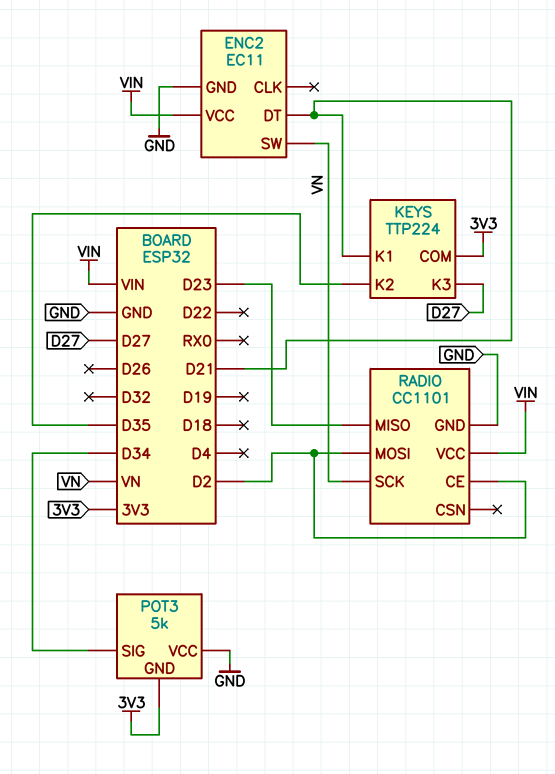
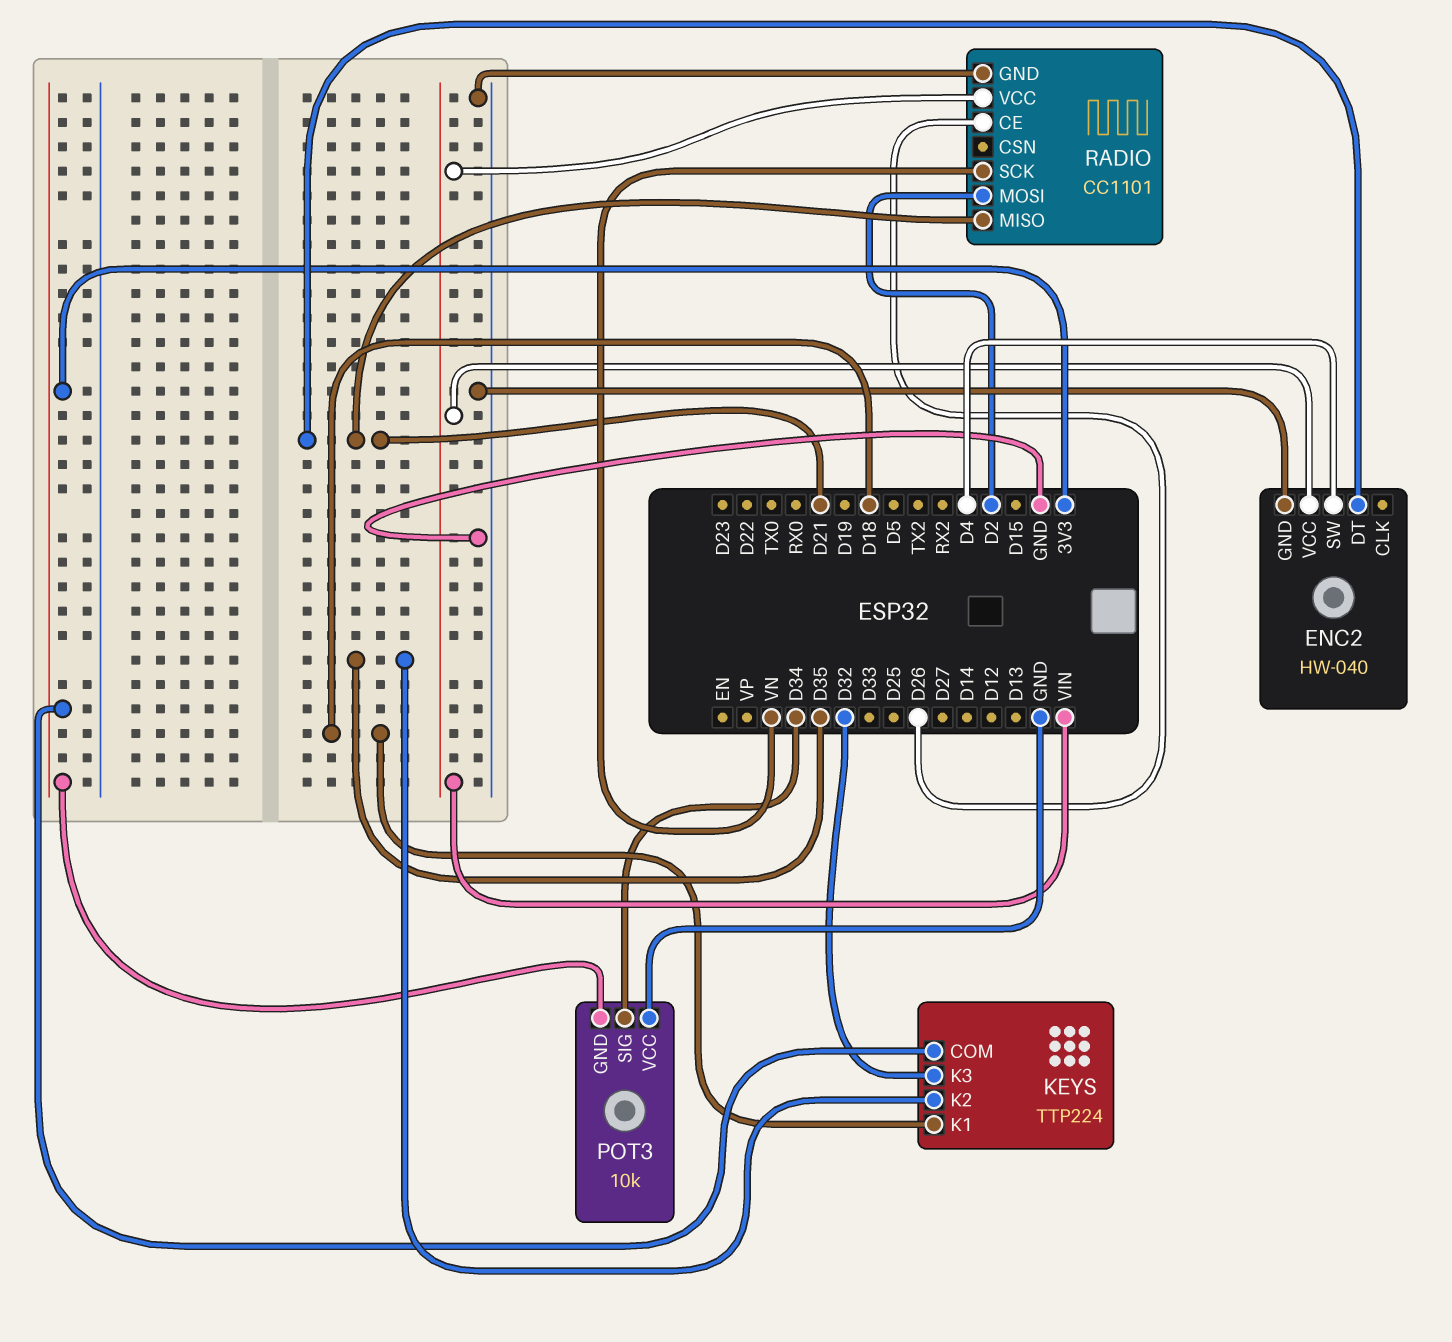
ENC2: EC11 -> HW-040
ENC2 pin SW: VN -> D4
KEYS pin K1: D21 -> D18
KEYS pin K3: D27 -> D32
POT3: 5k -> 10k
RADIO pin CE: D2 -> D26
RADIO pin MISO: D23 -> D21

